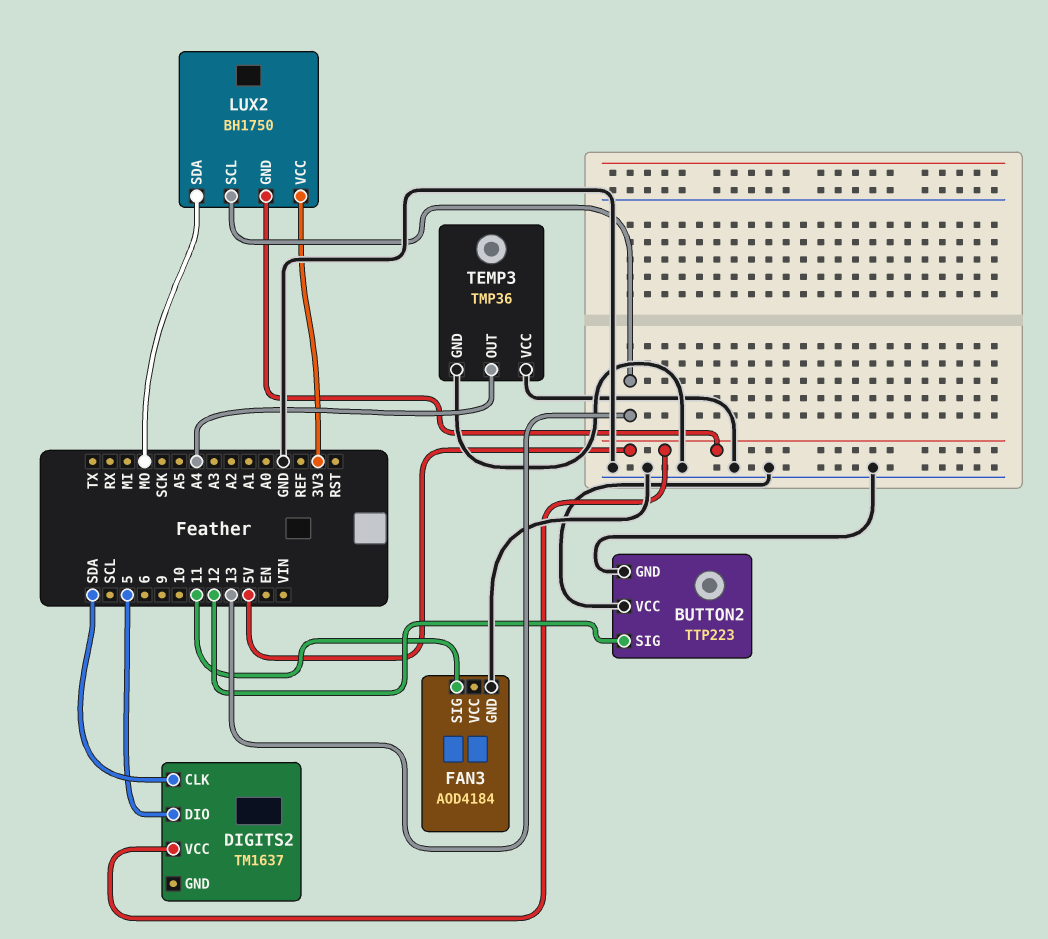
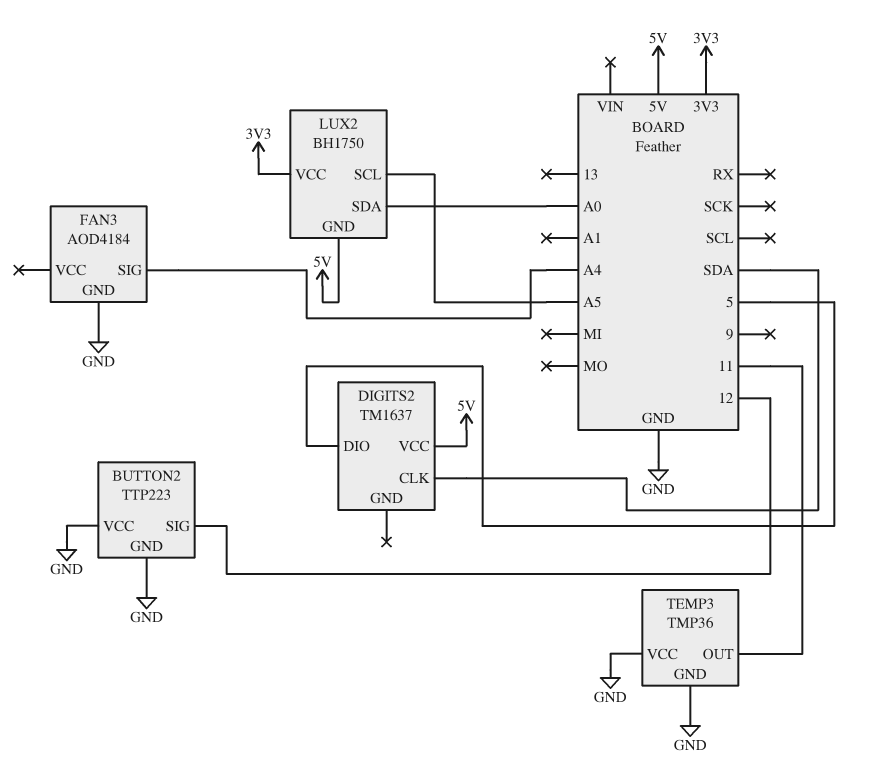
FAN3 pin SIG: 11 -> A4
LUX2 pin SCL: 13 -> A5
LUX2 pin SDA: MO -> A0
TEMP3 pin OUT: A4 -> 11

